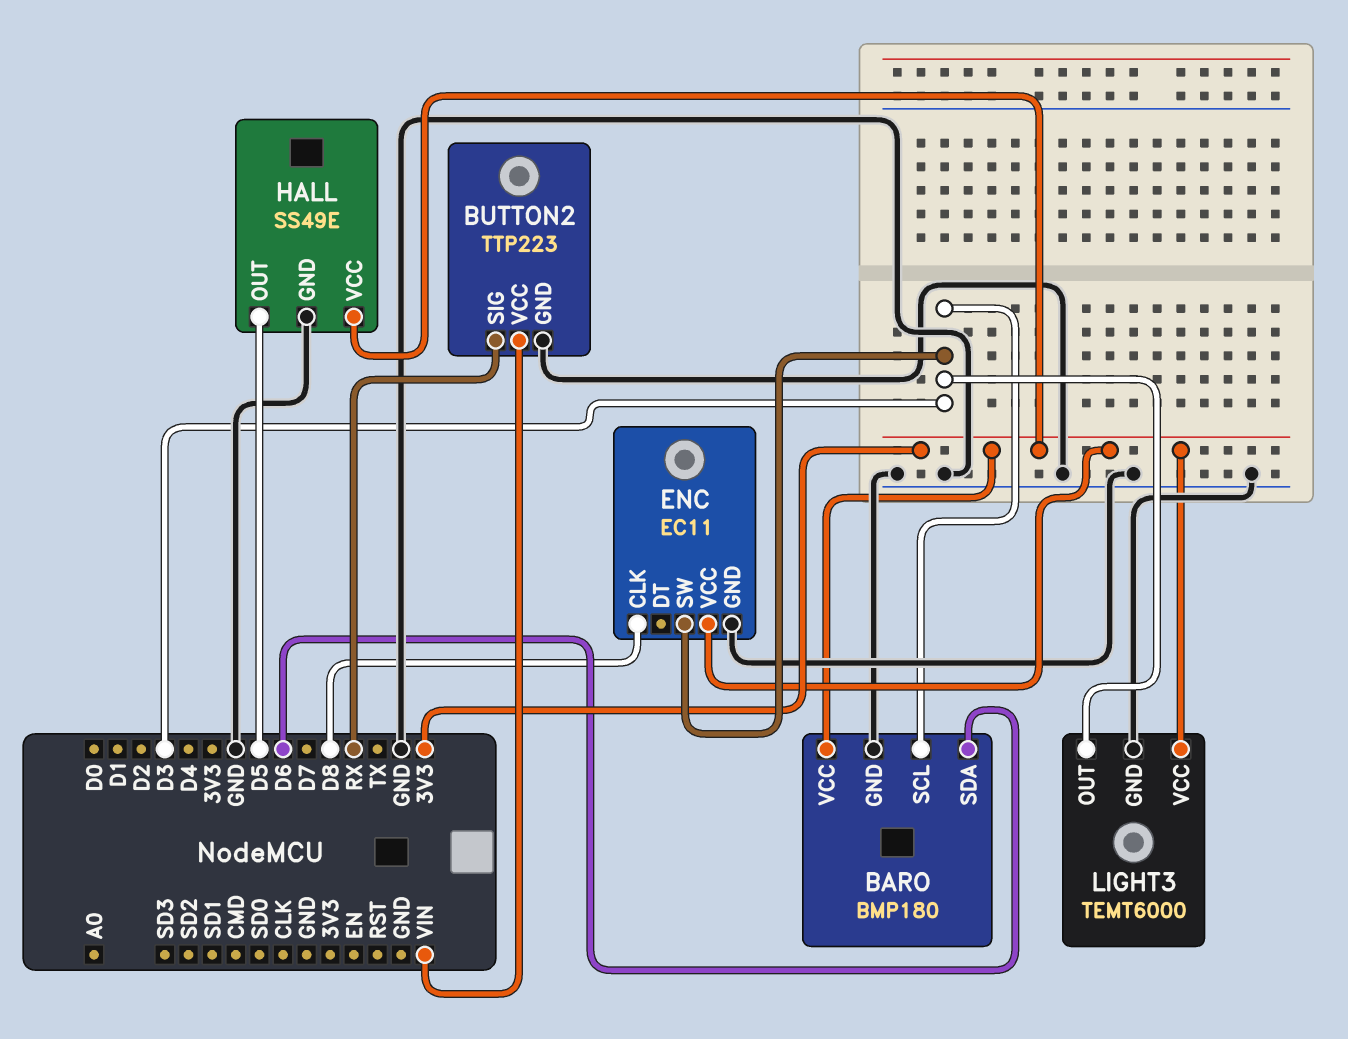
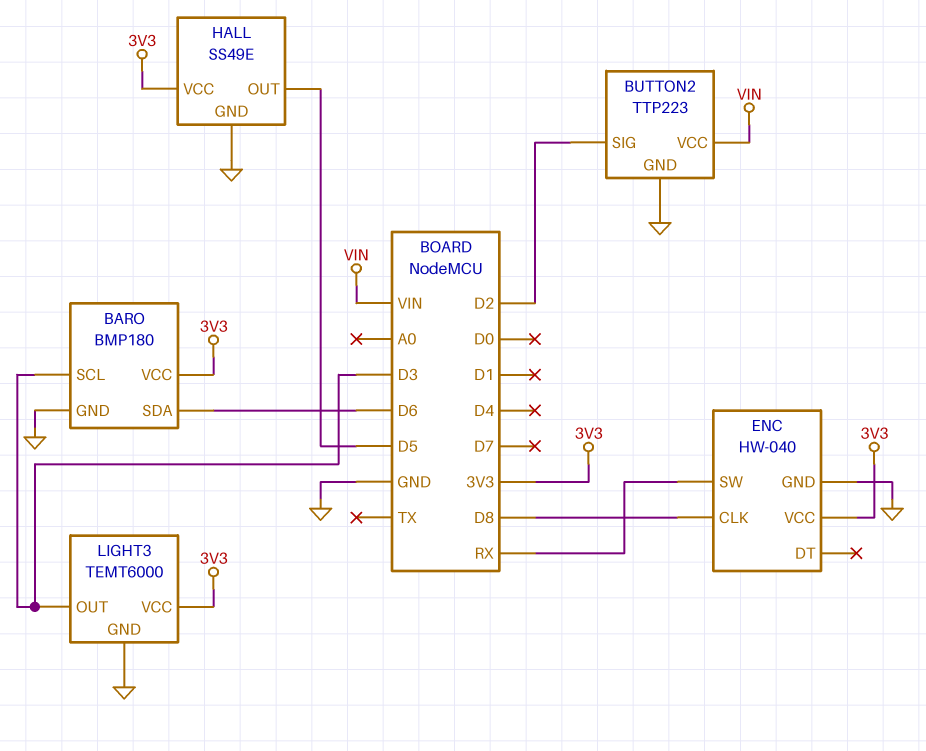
BUTTON2 pin SIG: RX -> D2
ENC: EC11 -> HW-040
ENC pin SW: D3 -> RX

